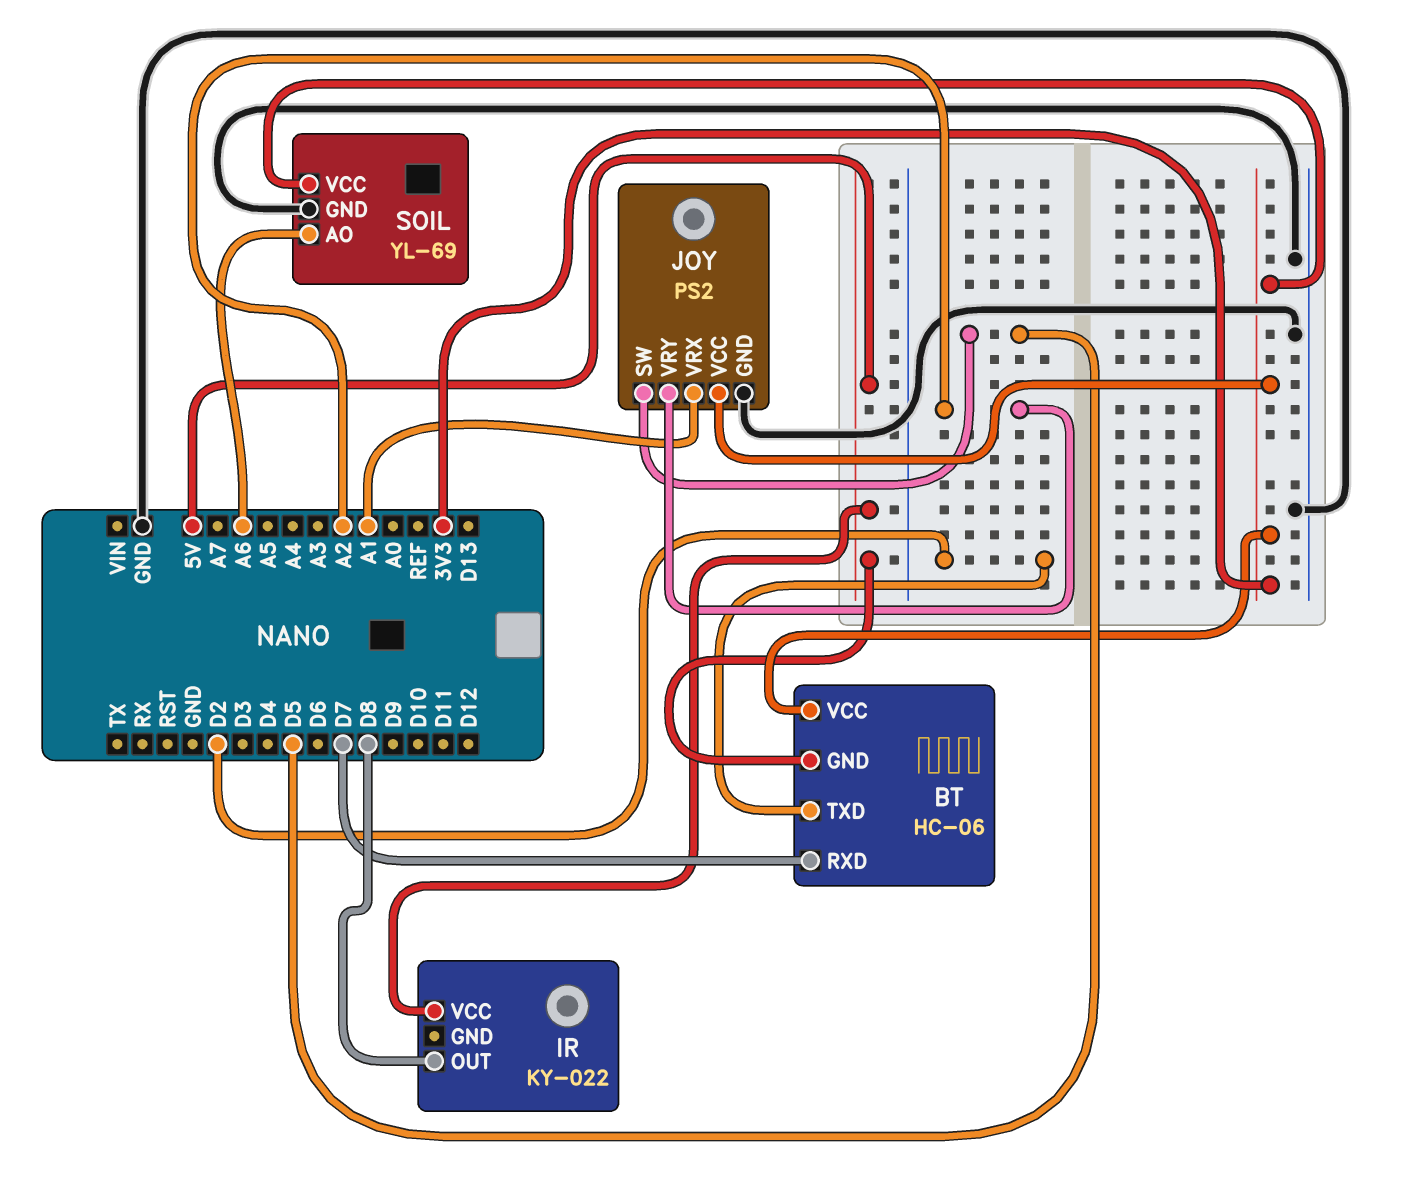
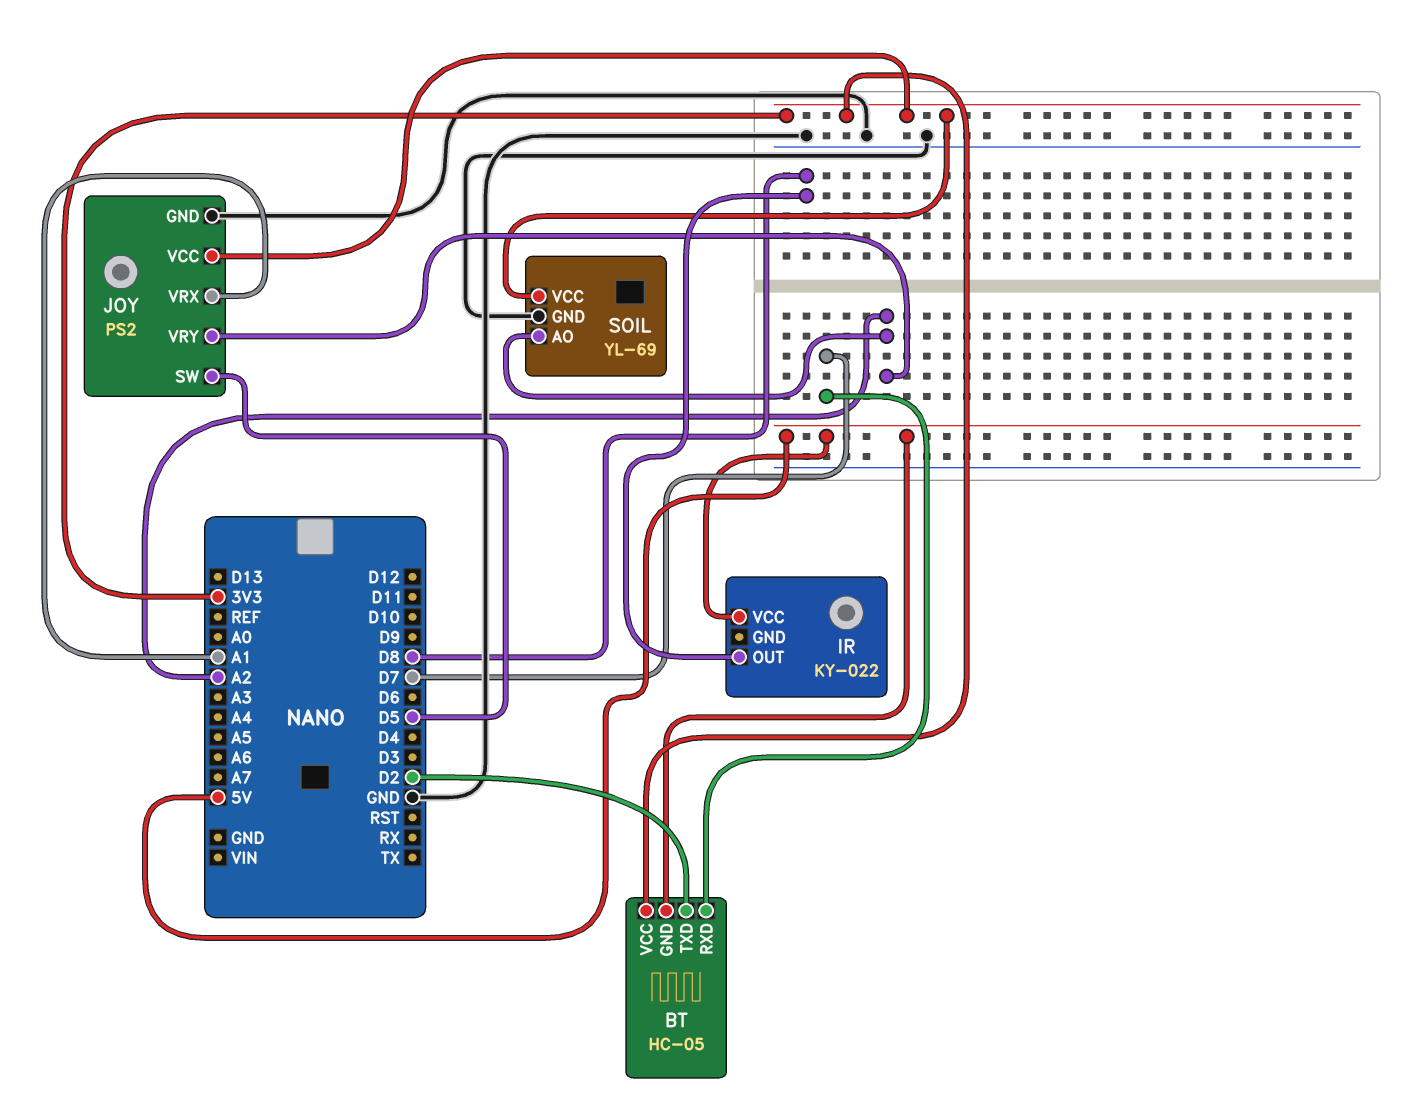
BT: HC-06 -> HC-05
SOIL pin AO: A6 -> A2

